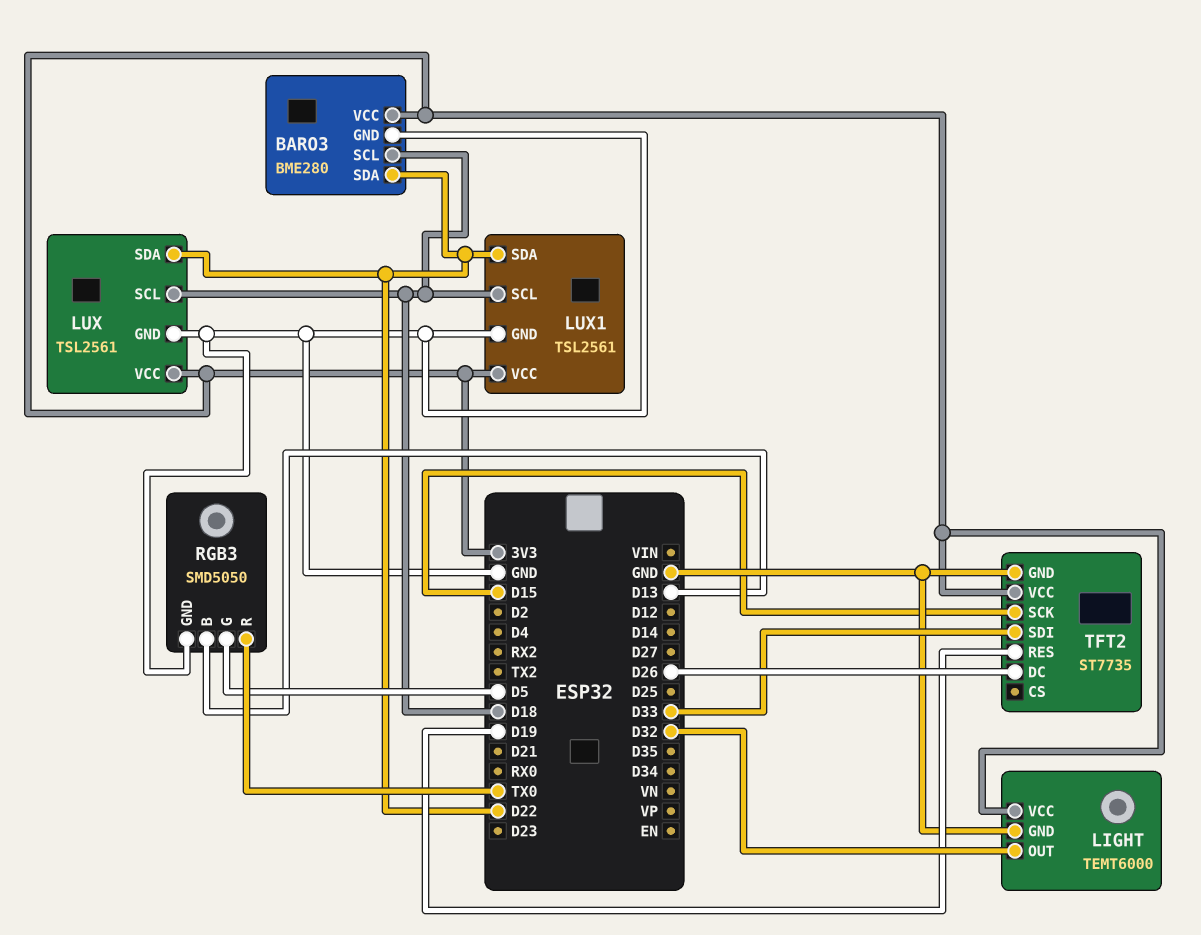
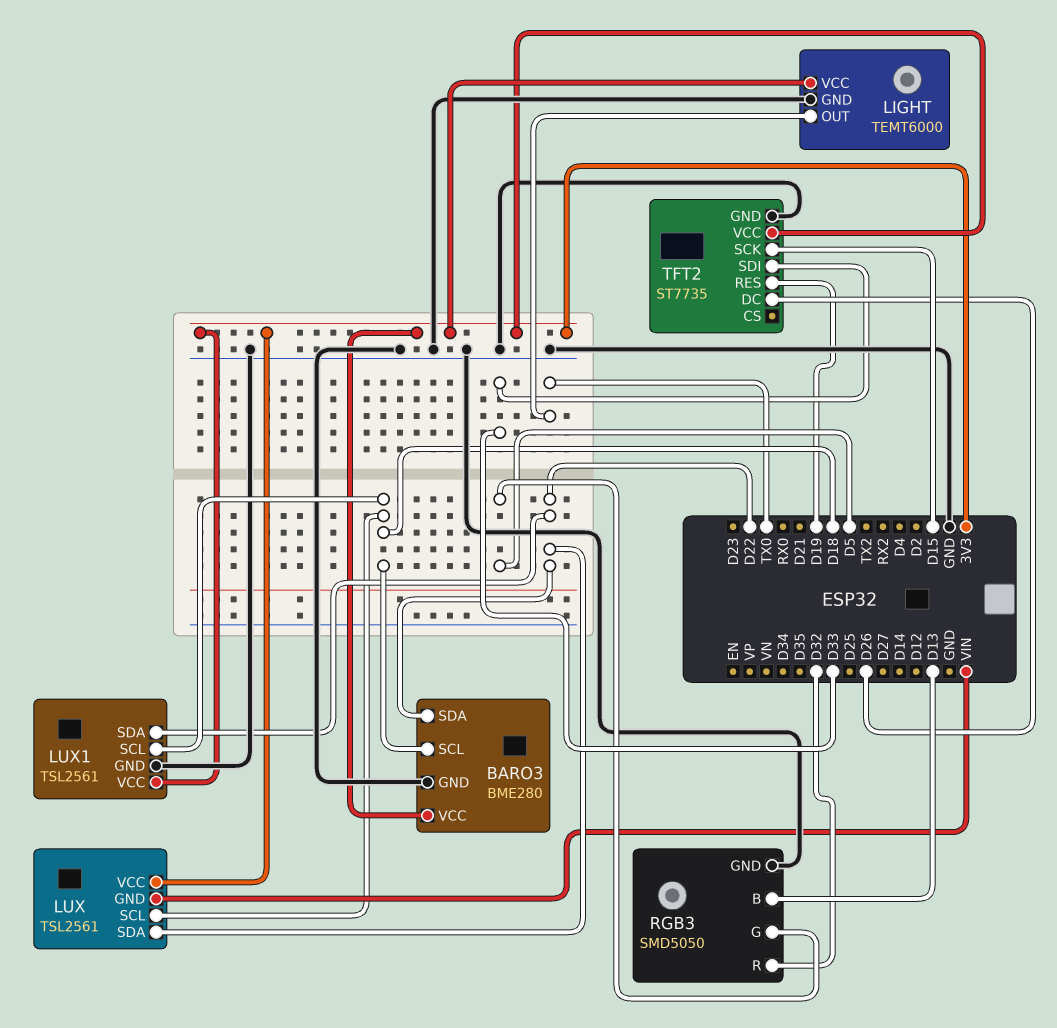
LIGHT pin OUT: D32 -> TX0
LUX pin GND: GND -> VIN
RGB3 pin R: TX0 -> D32

